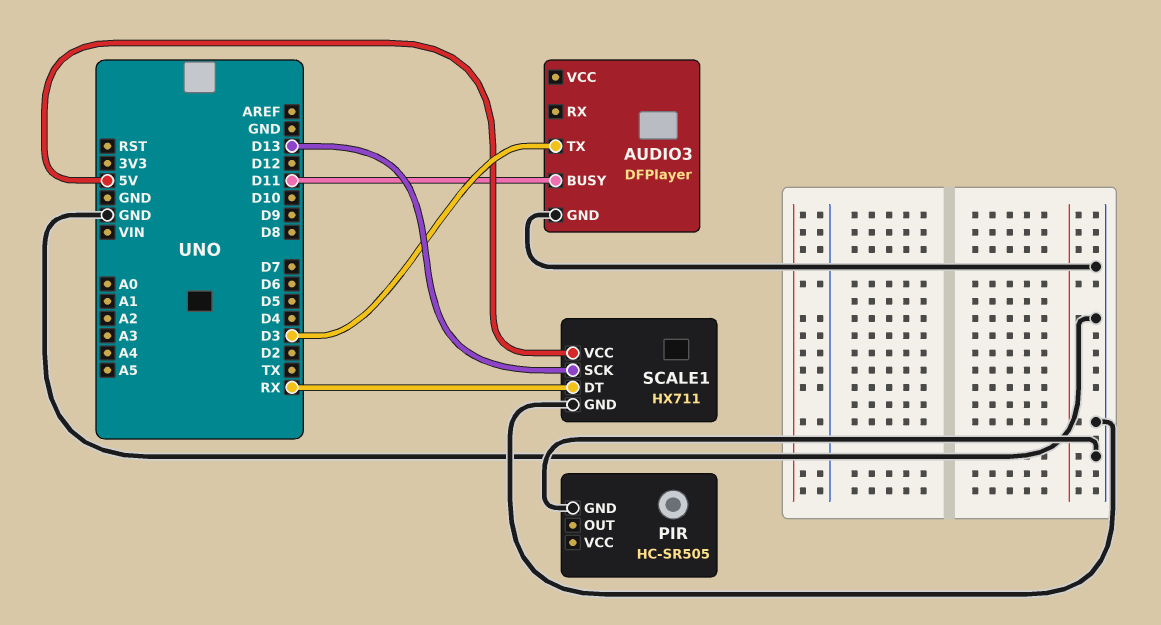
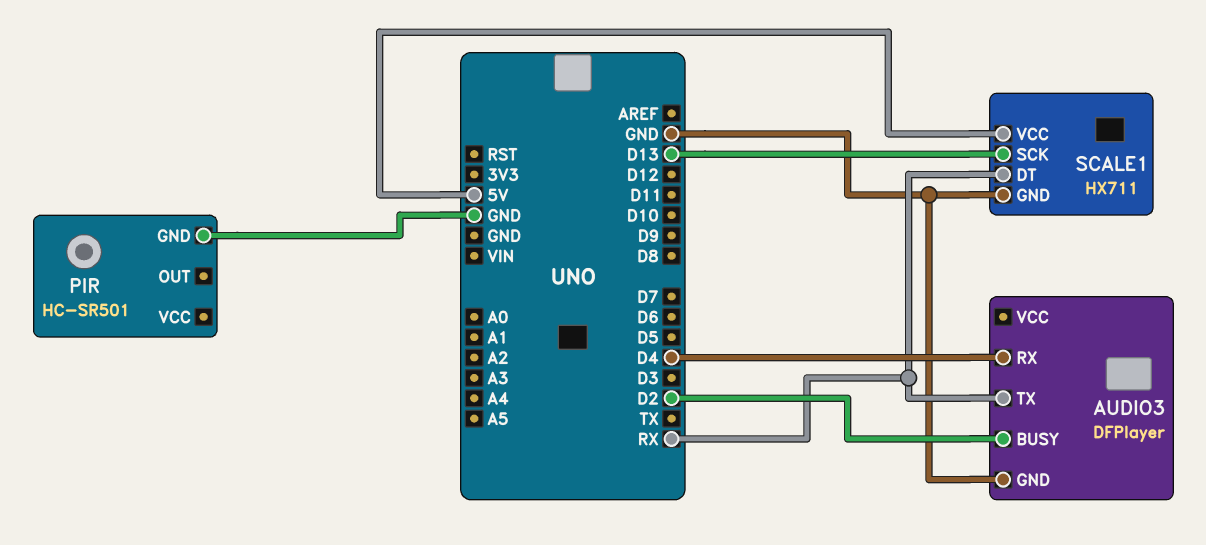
AUDIO3 pin BUSY: D11 -> D2
AUDIO3 pin RX: none -> D4
AUDIO3 pin TX: D3 -> RX
PIR: HC-SR505 -> HC-SR501

